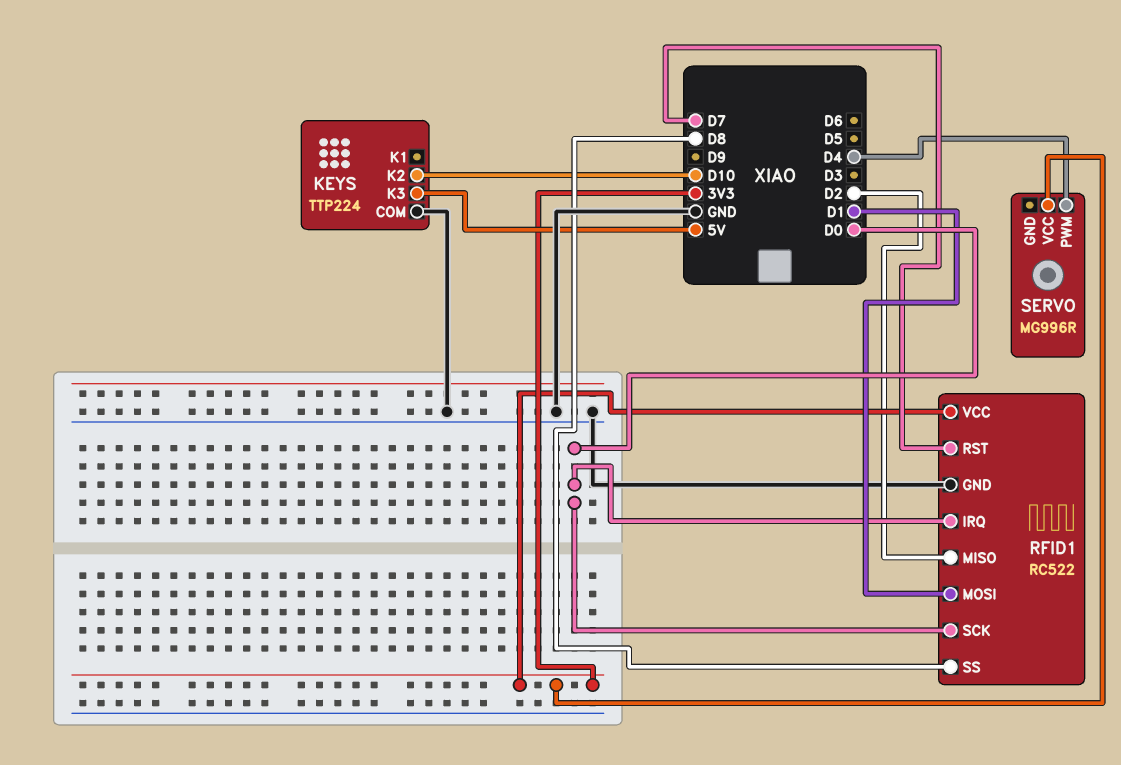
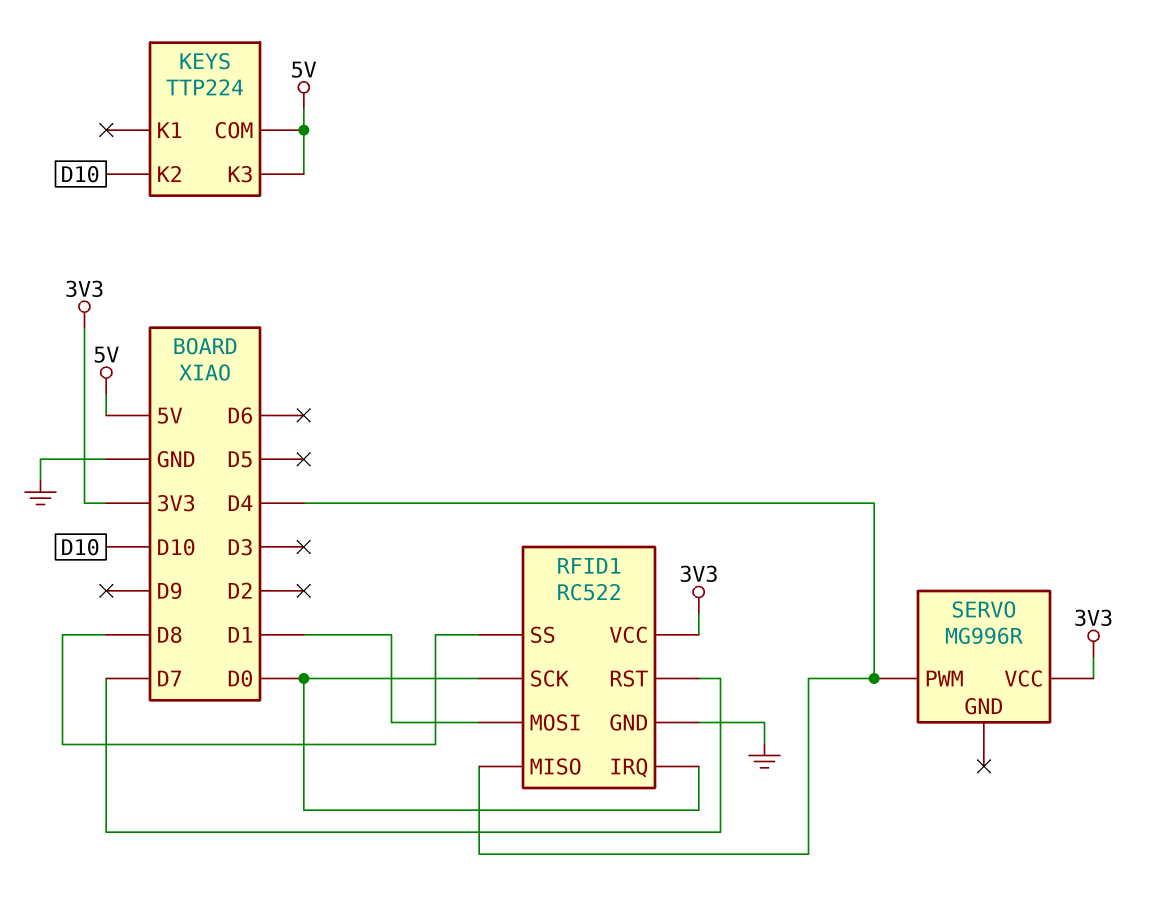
KEYS pin COM: GND -> 5V
RFID1 pin MISO: D2 -> D4

